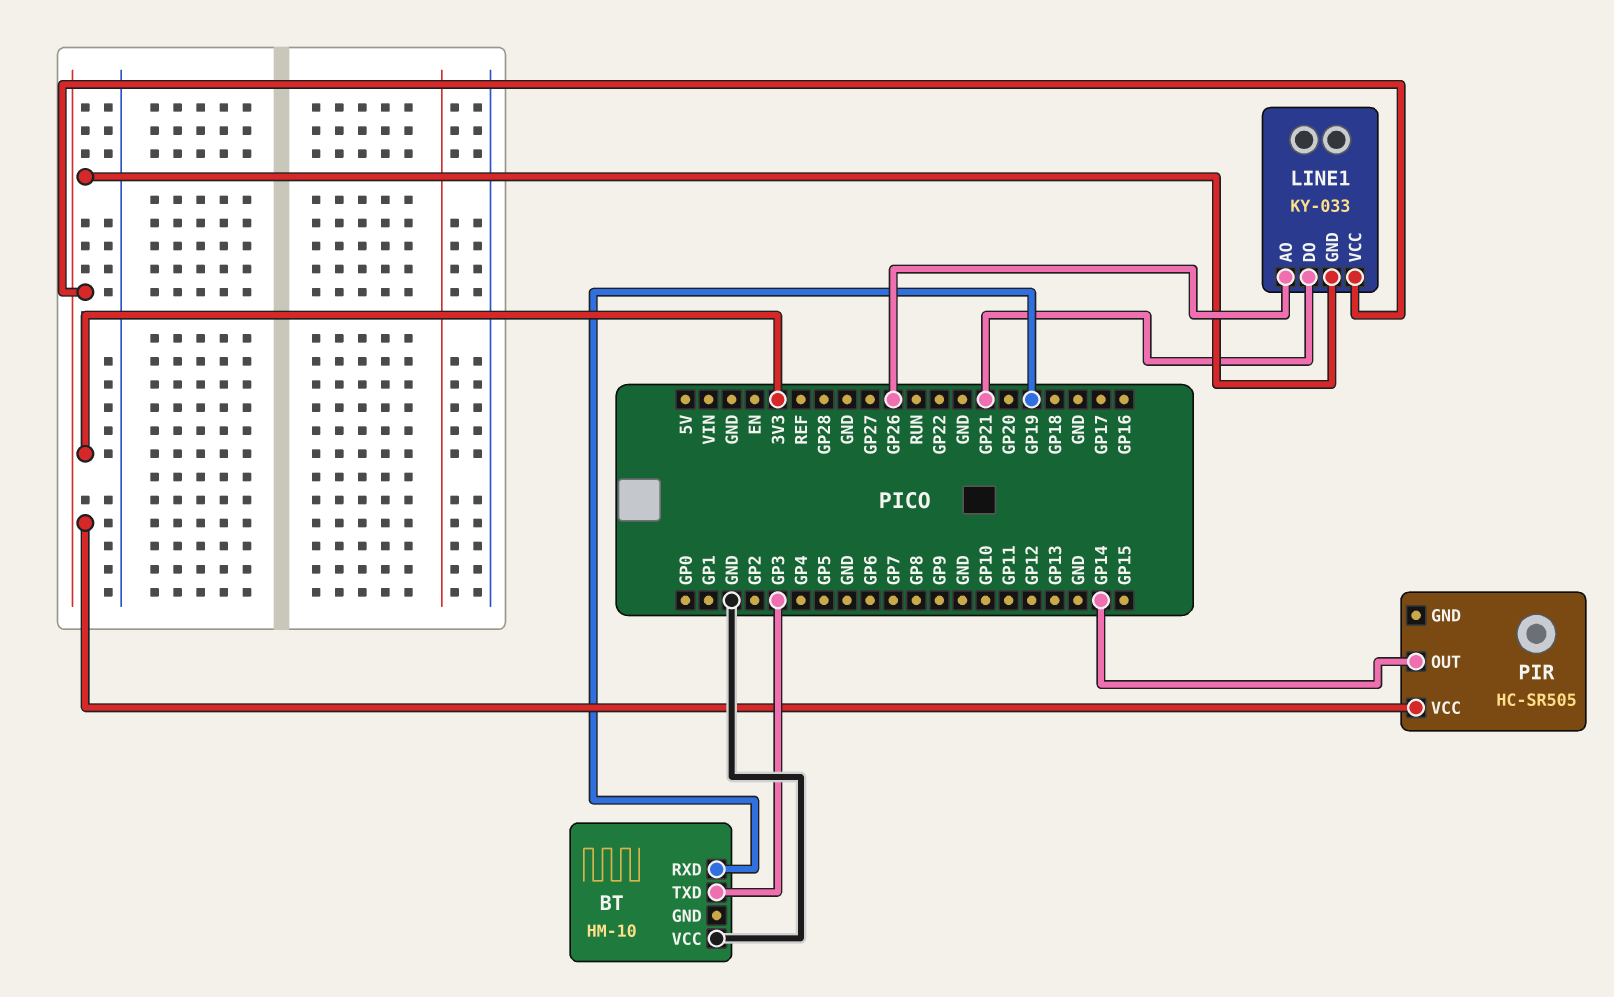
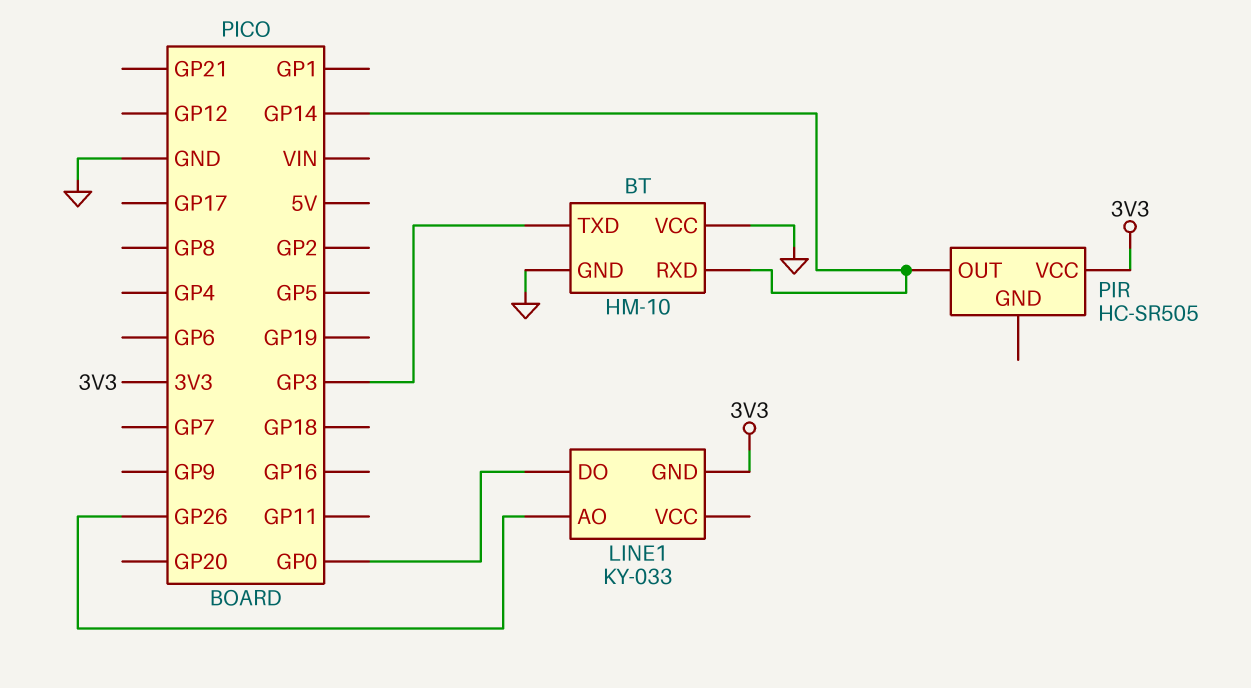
BT pin GND: none -> GND
BT pin RXD: GP19 -> GP14
LINE1 pin DO: GP21 -> GP0
LINE1 pin VCC: 3V3 -> none

